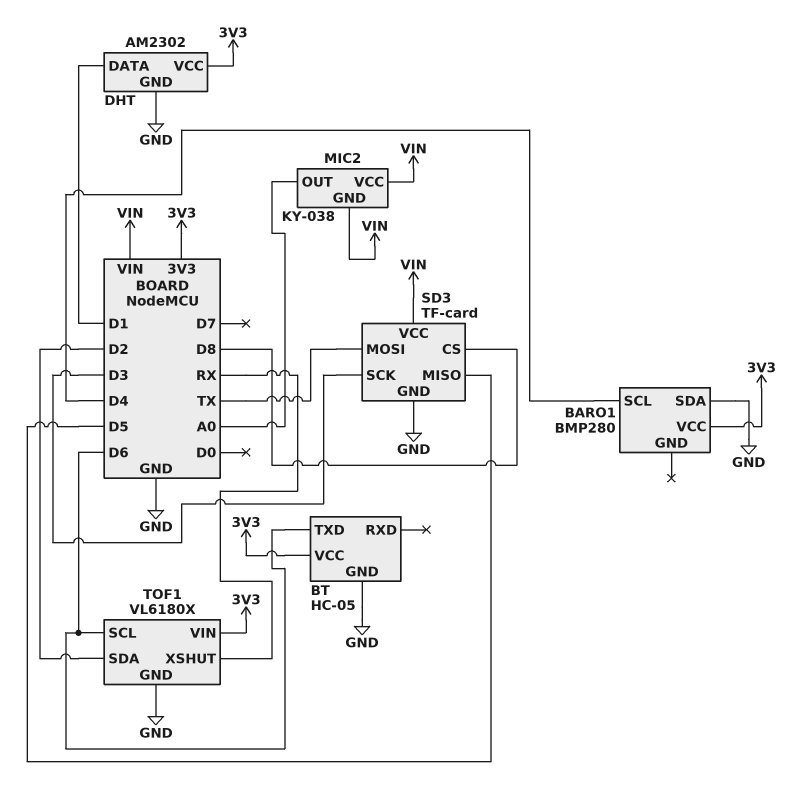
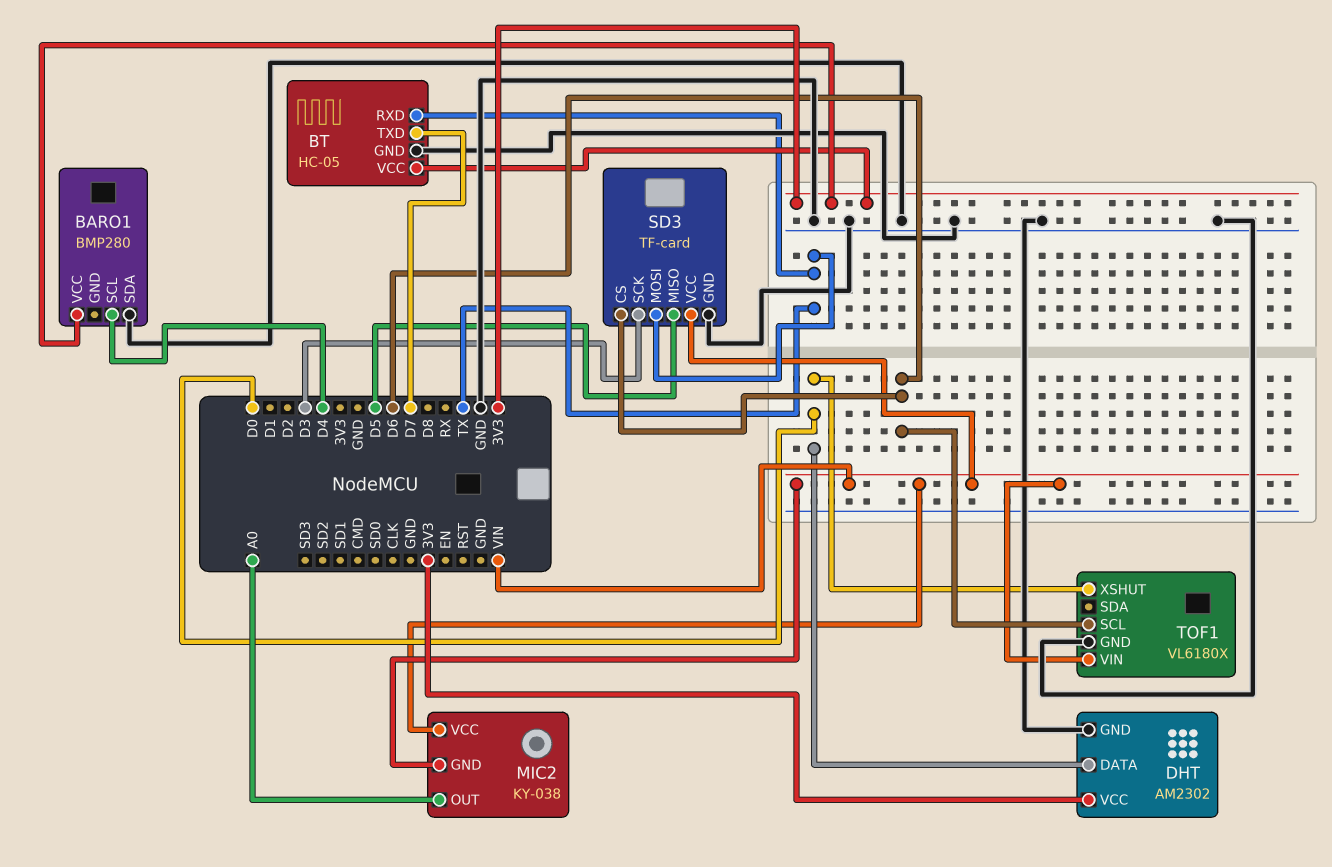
BT pin RXD: none -> TX
BT pin TXD: D6 -> D7
DHT pin DATA: D1 -> D0
SD3 pin CS: D8 -> D6
TOF1 pin SDA: D2 -> none
TOF1 pin VIN: 3V3 -> VIN
TOF1 pin XSHUT: RX -> D0

